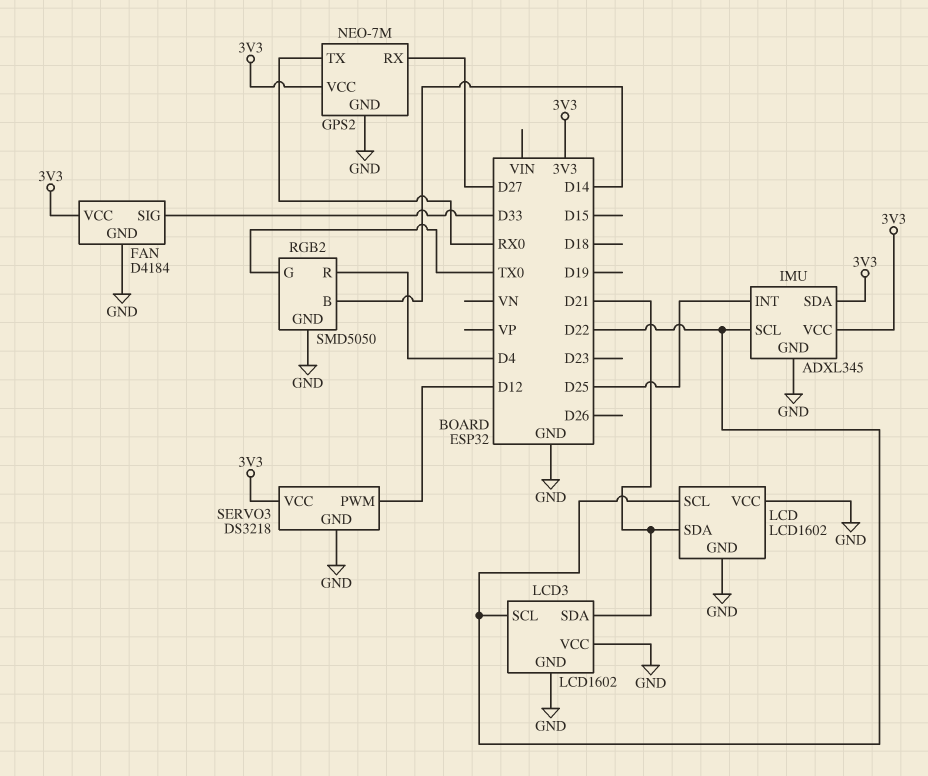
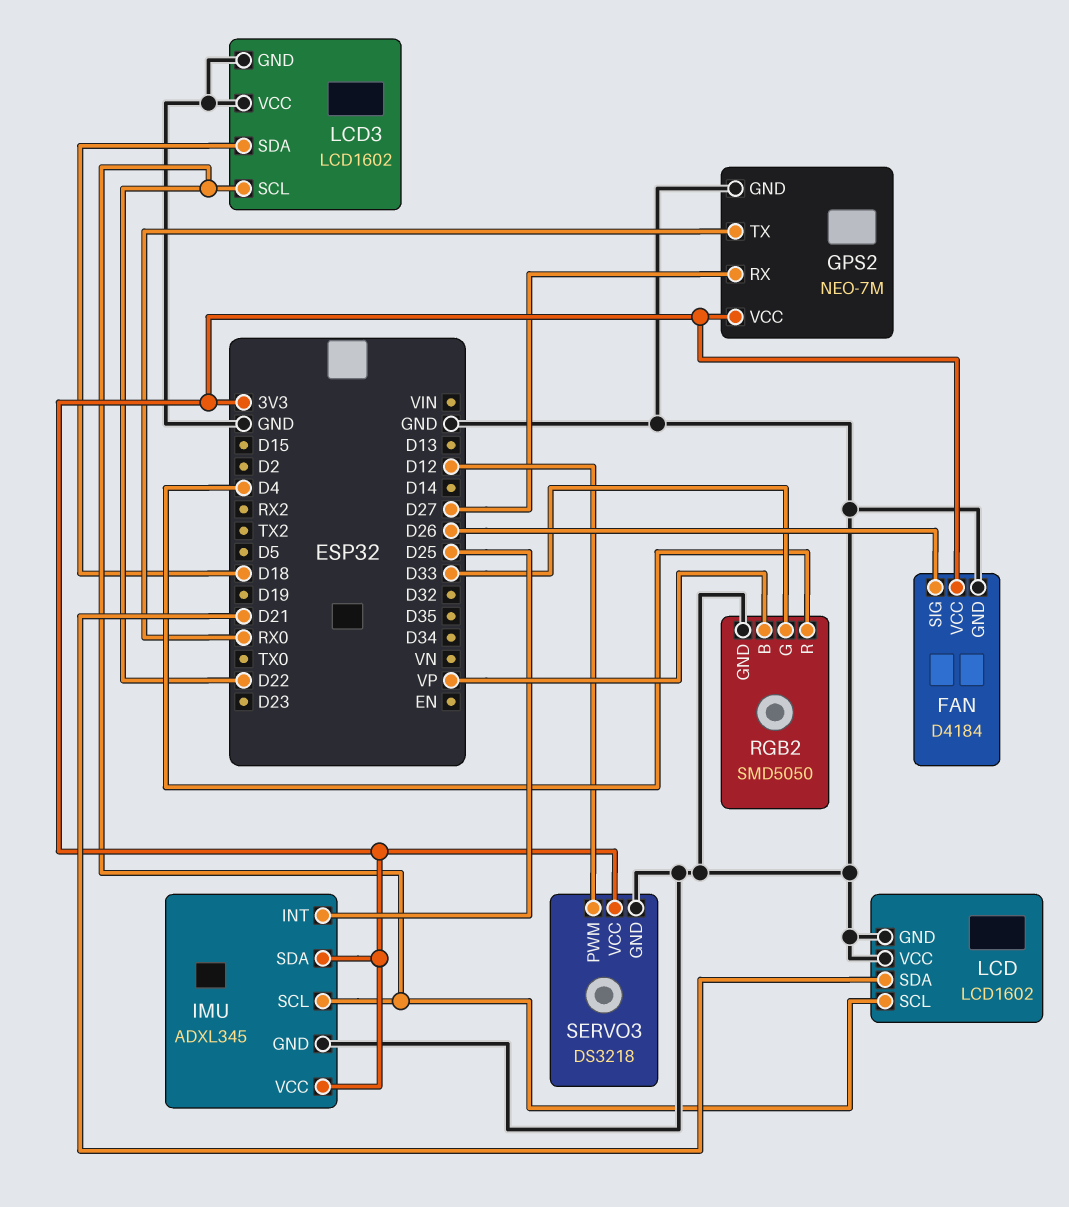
FAN pin SIG: D33 -> D26
LCD3 pin SDA: D21 -> D18
RGB2 pin B: D14 -> VP
RGB2 pin G: TX0 -> D33

